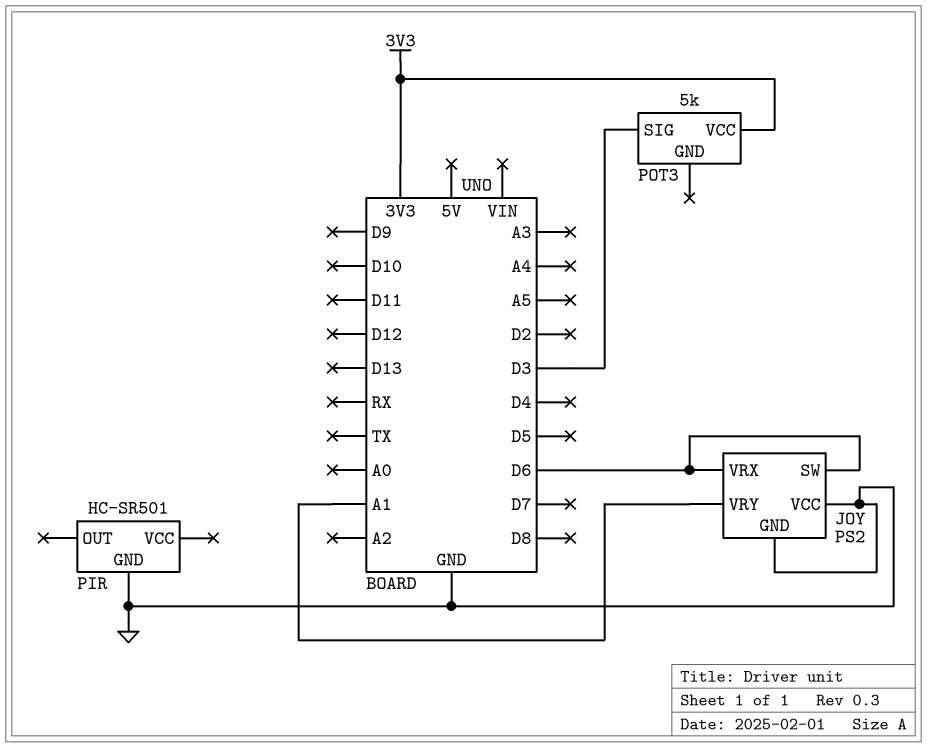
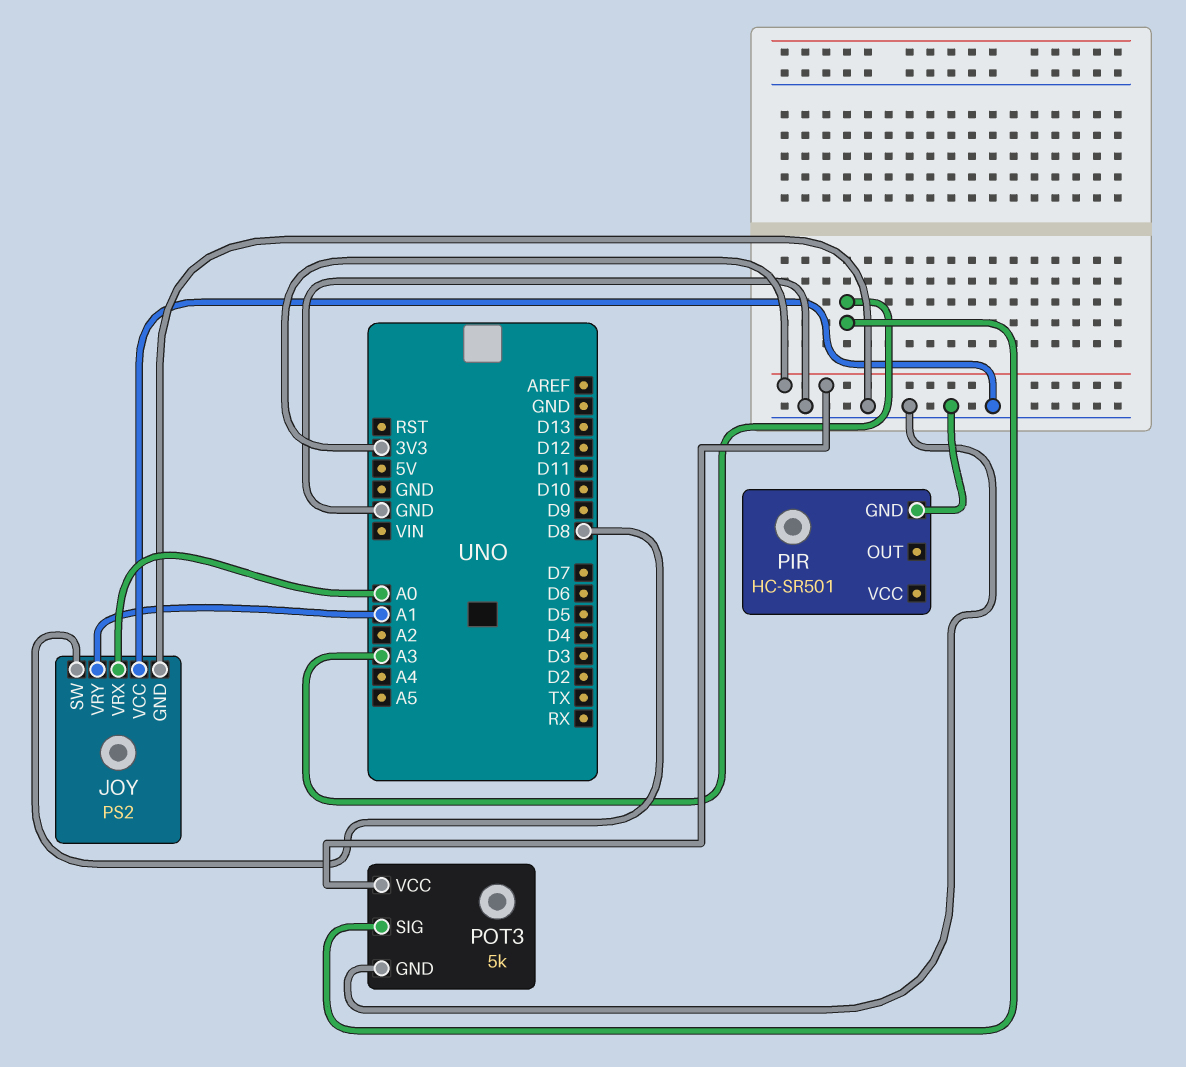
JOY pin SW: D6 -> D8
JOY pin VRX: D6 -> A0
POT3 pin GND: none -> GND
POT3 pin SIG: D3 -> A3

